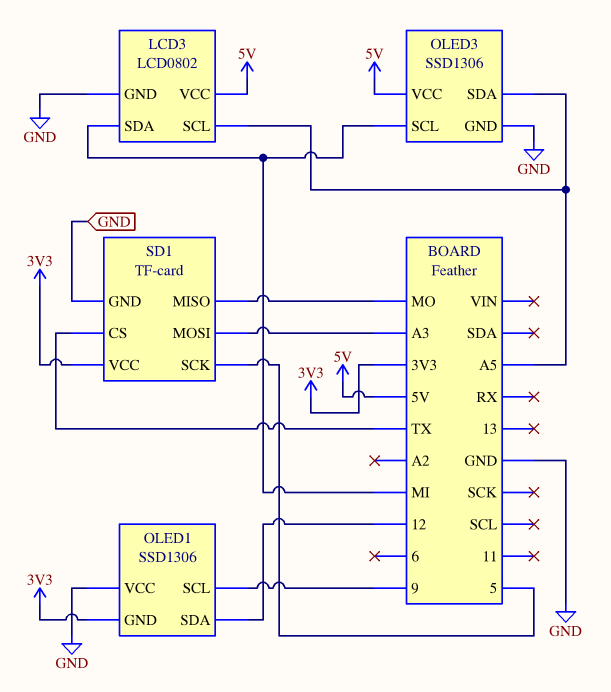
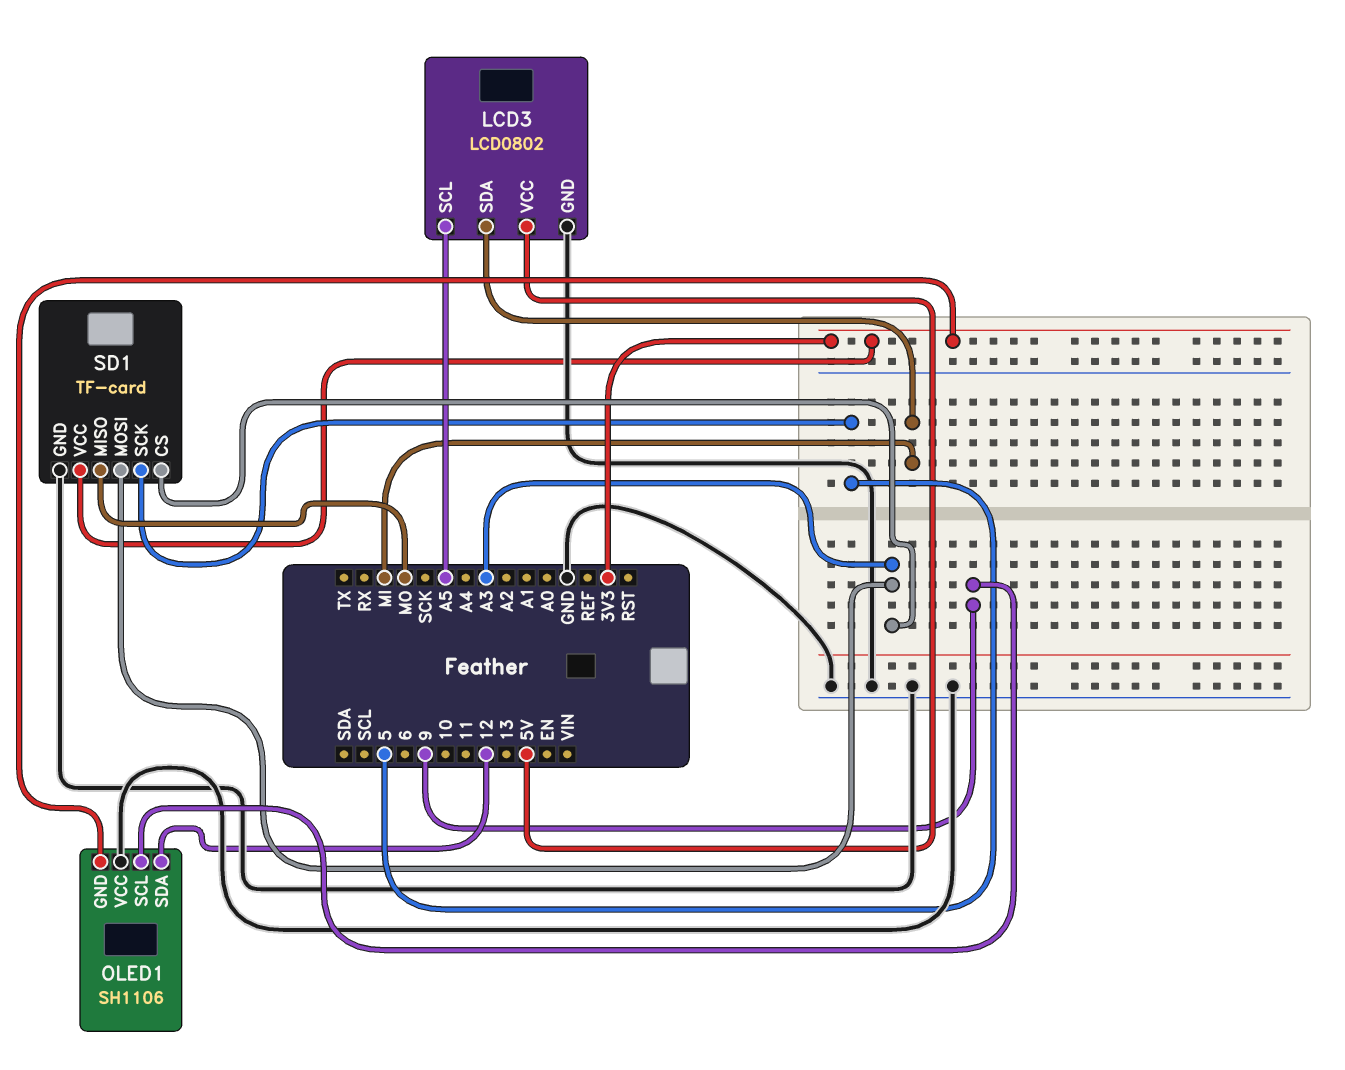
OLED1: SSD1306 -> SH1106
OLED3: SSD1306 -> none
OLED3 pin GND: GND -> none
OLED3 pin SCL: MI -> none
OLED3 pin SDA: A5 -> none
OLED3 pin VCC: 5V -> none
SD1 pin CS: TX -> A3

